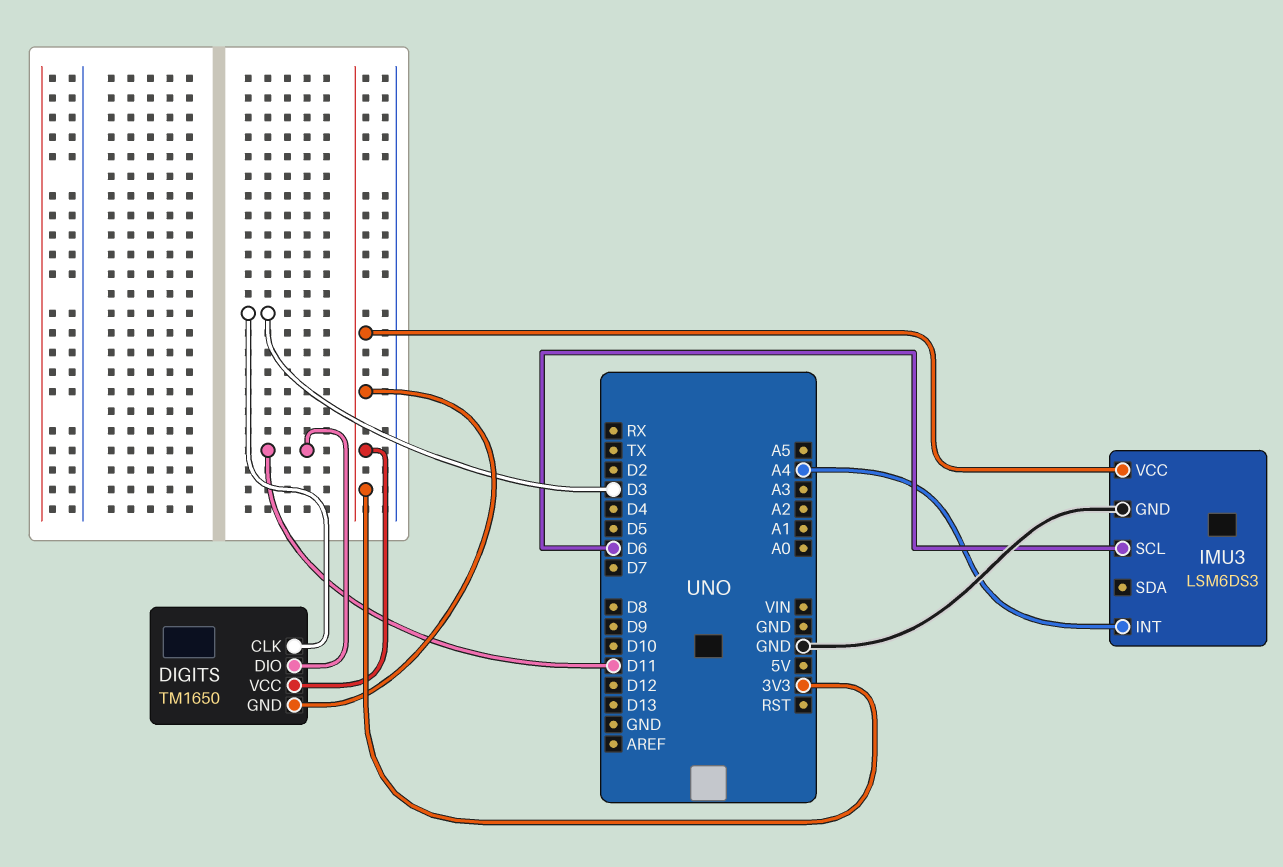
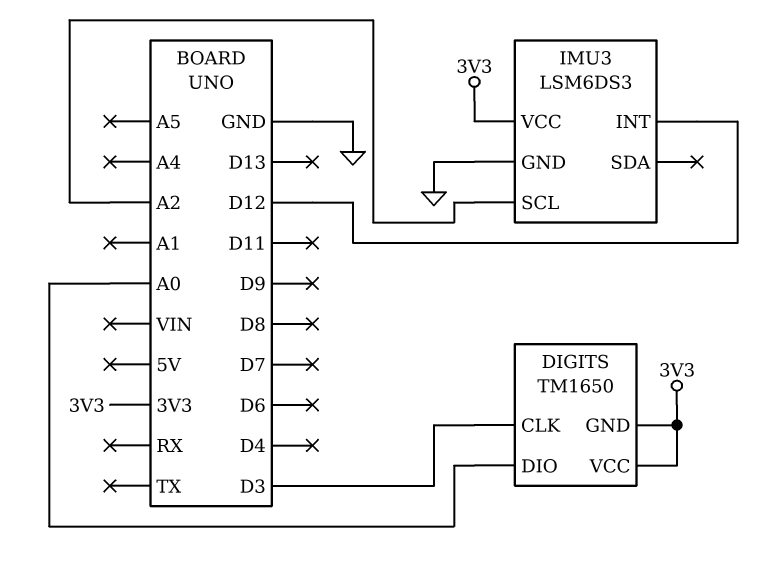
DIGITS pin DIO: D11 -> A0
IMU3 pin INT: A4 -> D12
IMU3 pin SCL: D6 -> A2

